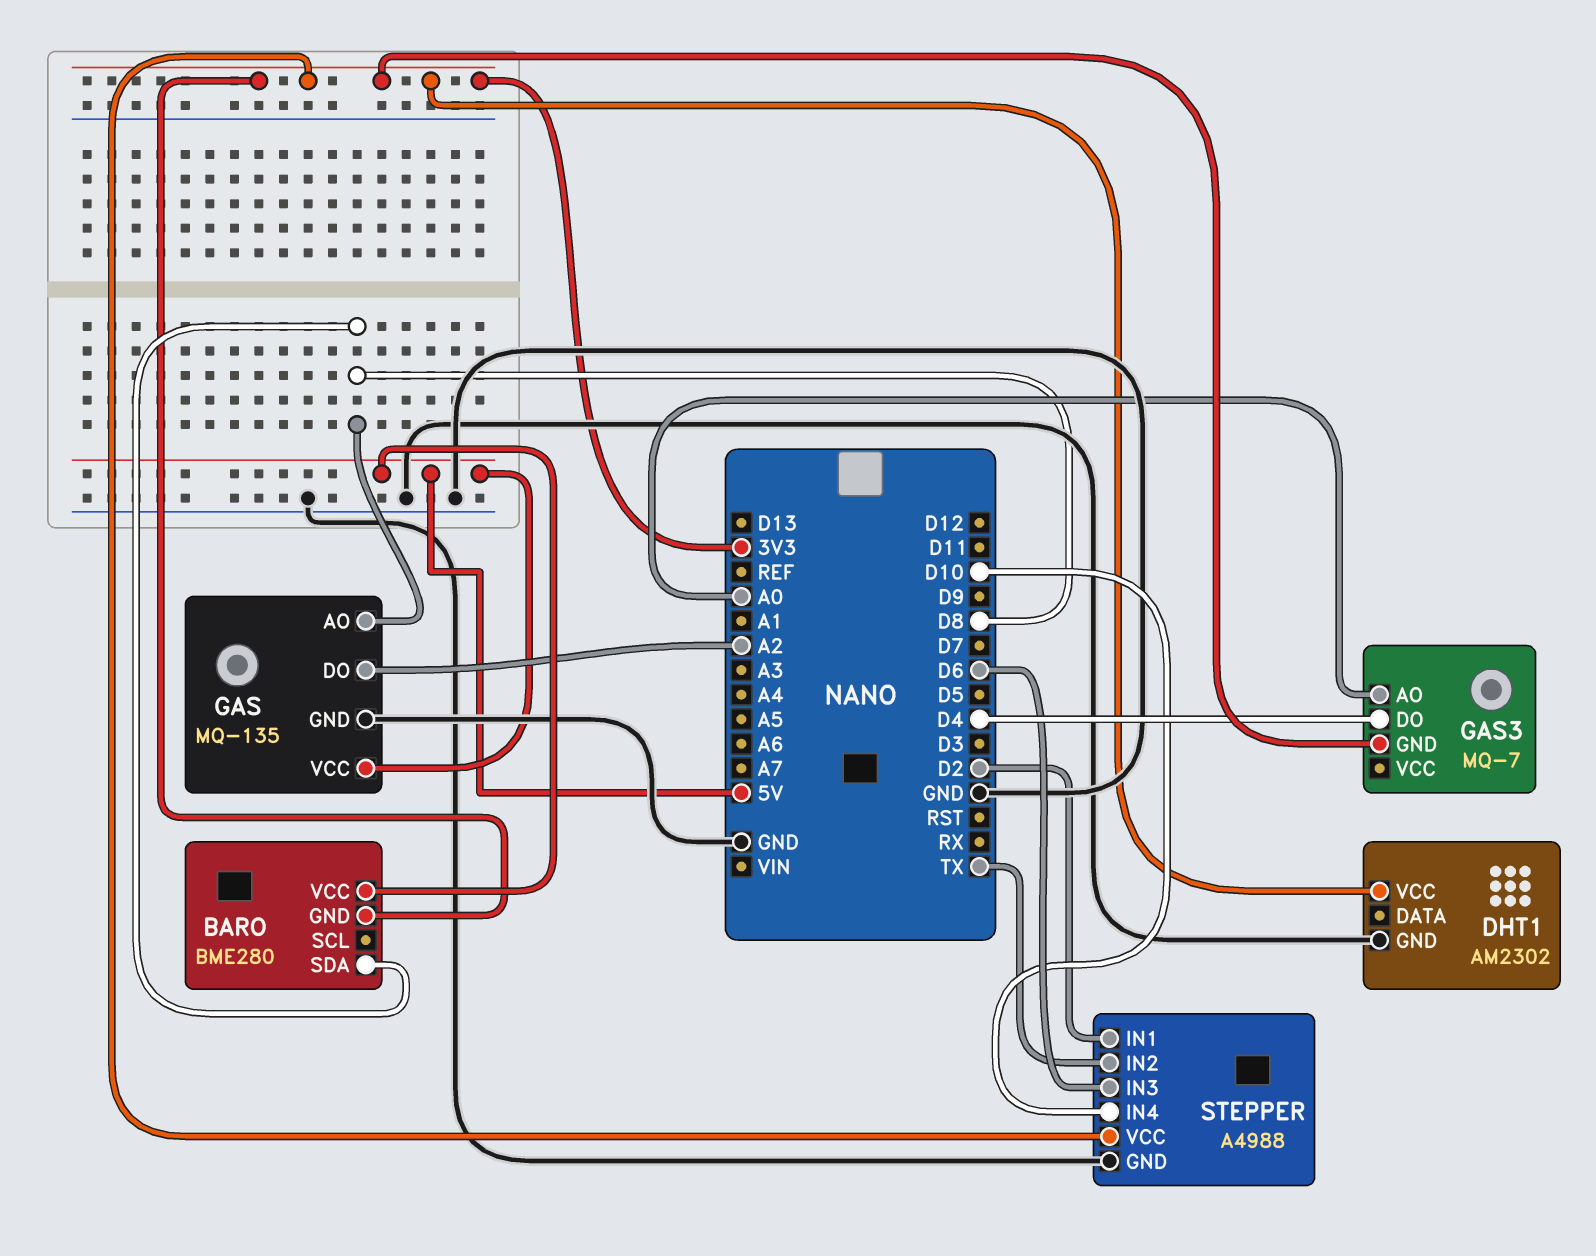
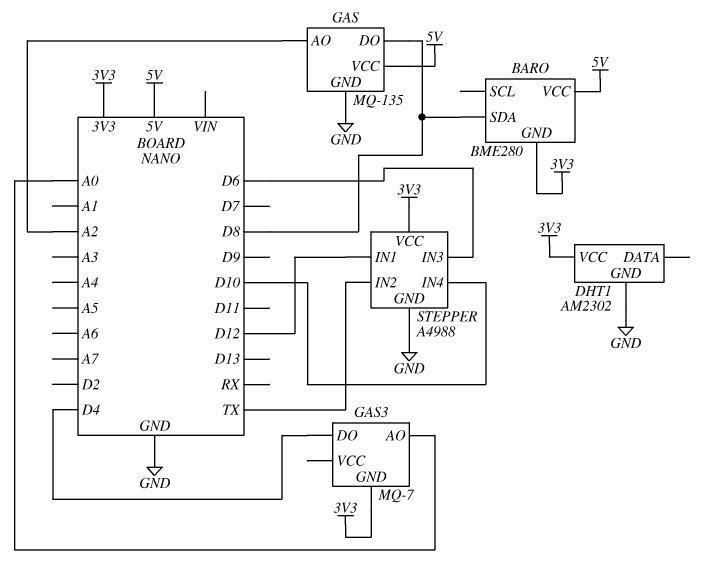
GAS pin AO: D8 -> A2
GAS pin DO: A2 -> D8
STEPPER pin IN1: D2 -> D12

